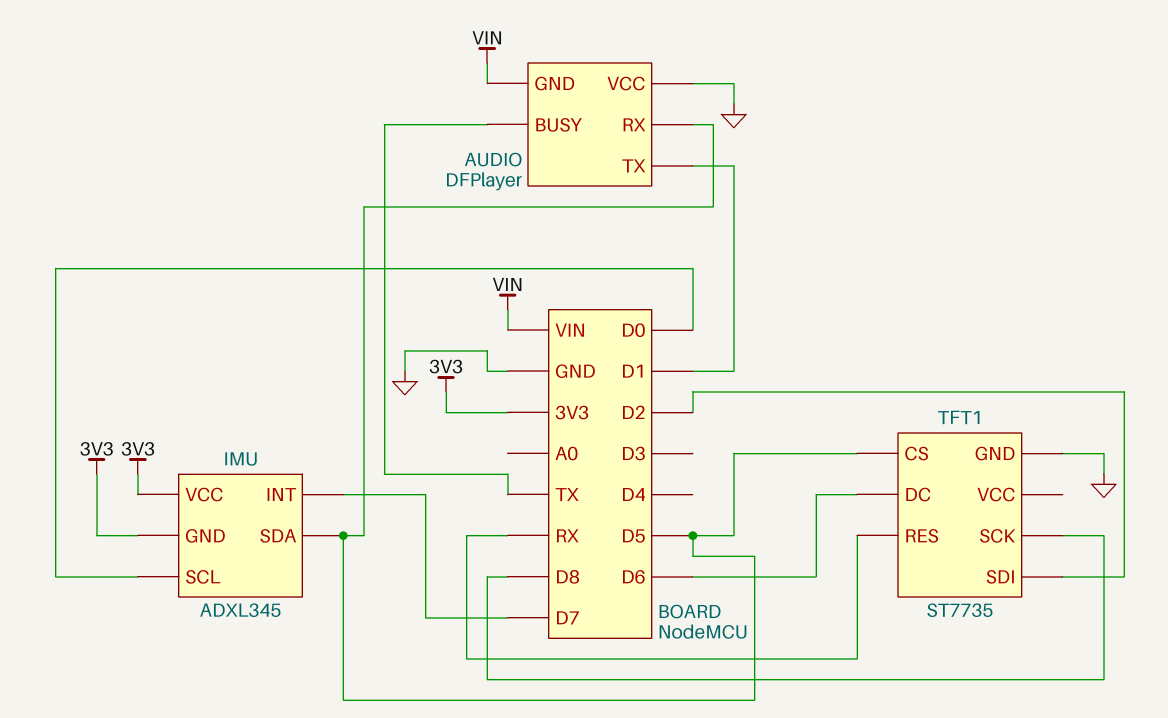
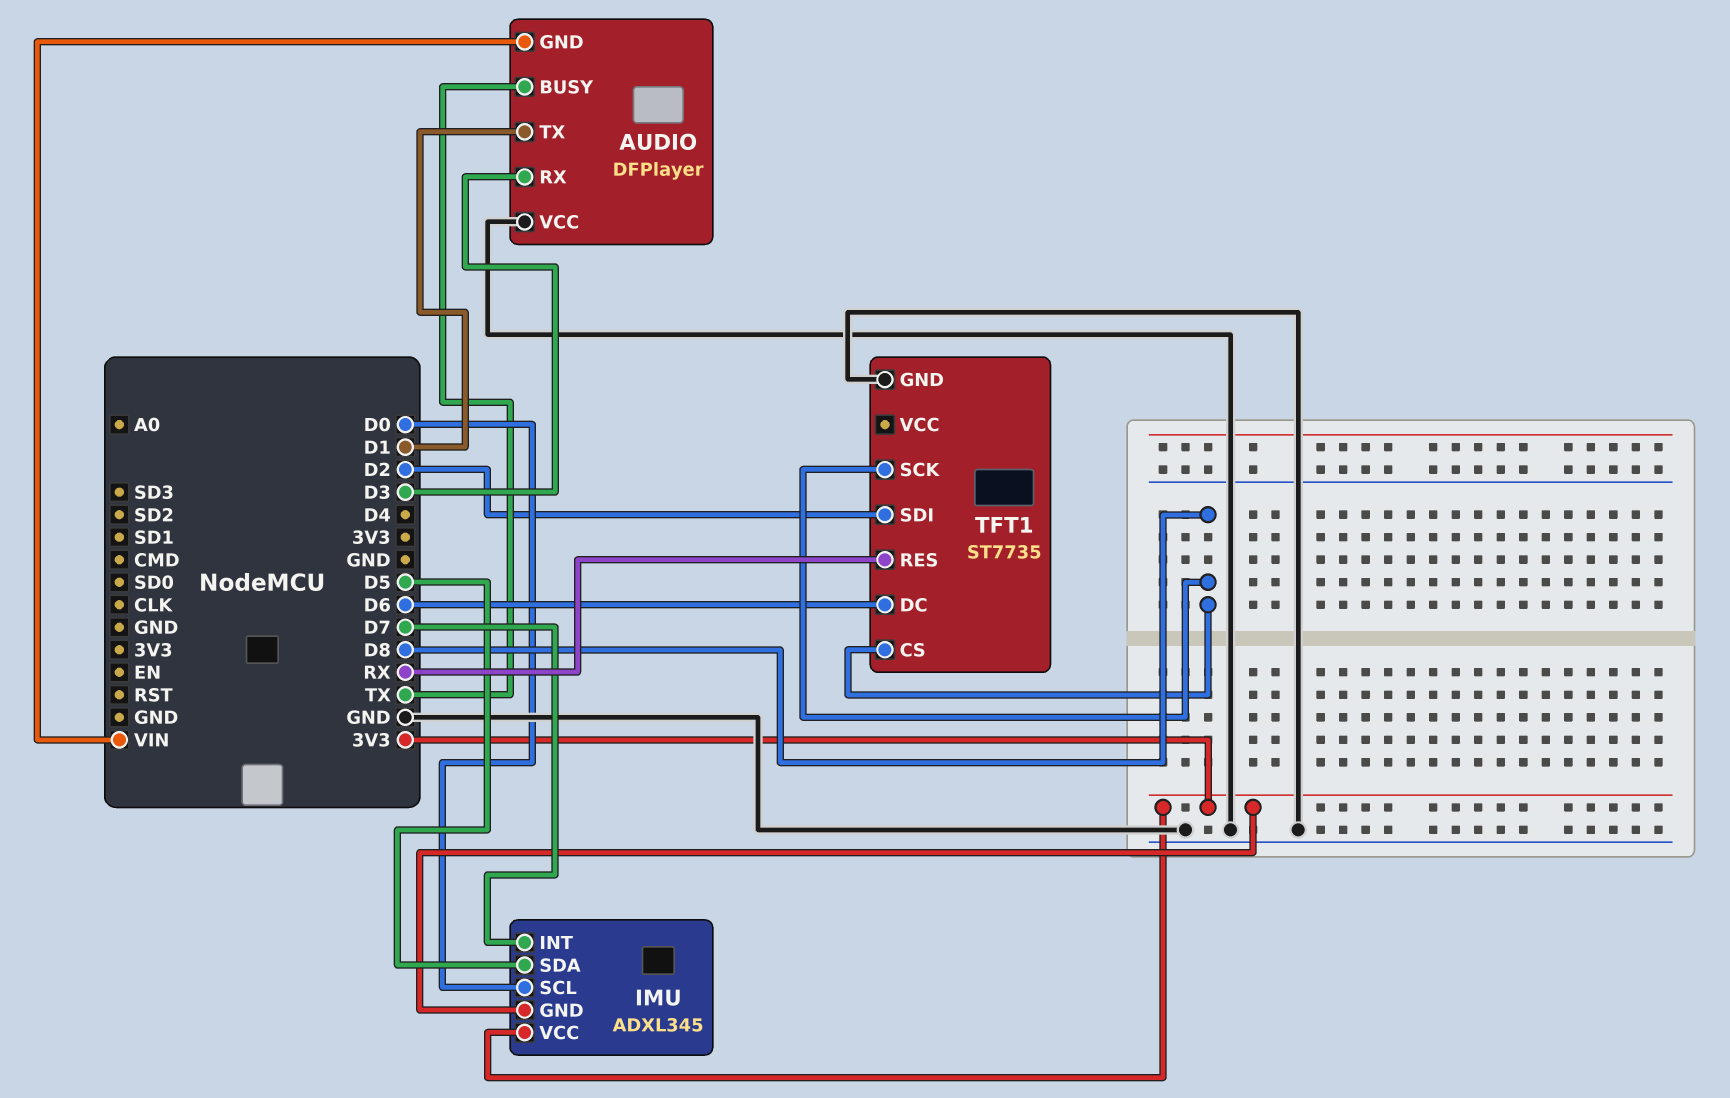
AUDIO pin RX: D5 -> D3
TFT1 pin CS: D5 -> D8

